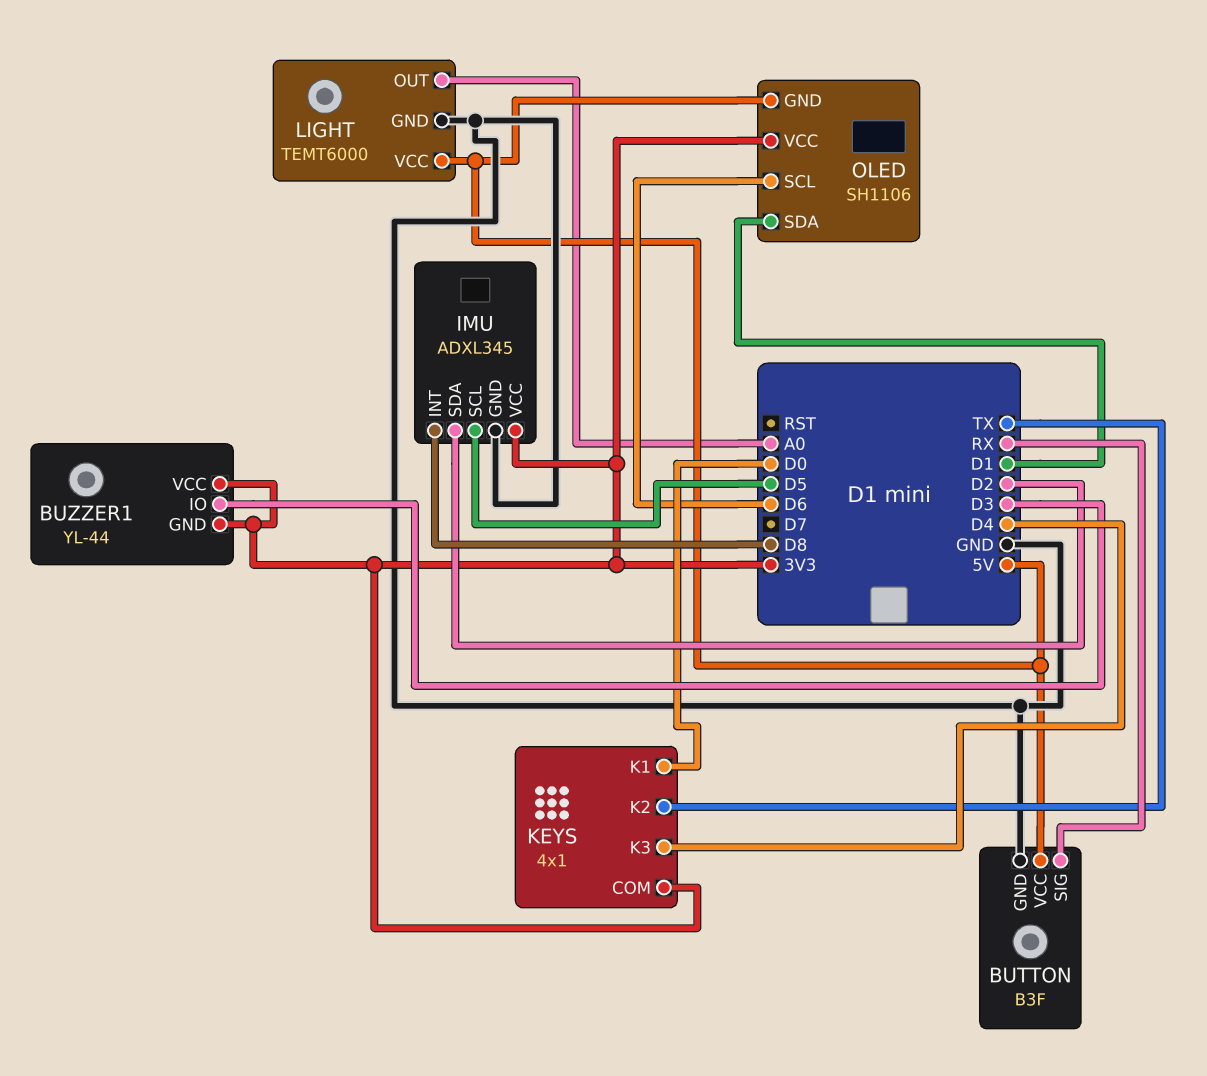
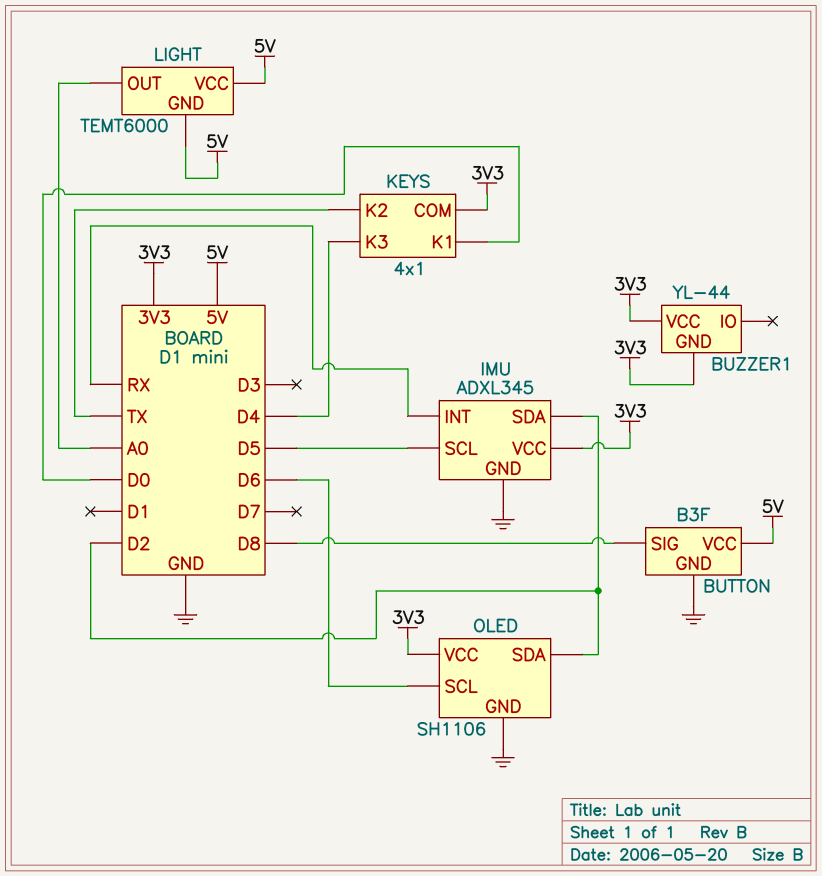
BUTTON pin SIG: RX -> D8
BUZZER1 pin IO: D3 -> none
IMU pin INT: D8 -> RX
LIGHT pin GND: GND -> 5V
OLED pin GND: 5V -> GND
OLED pin SDA: D1 -> D2

